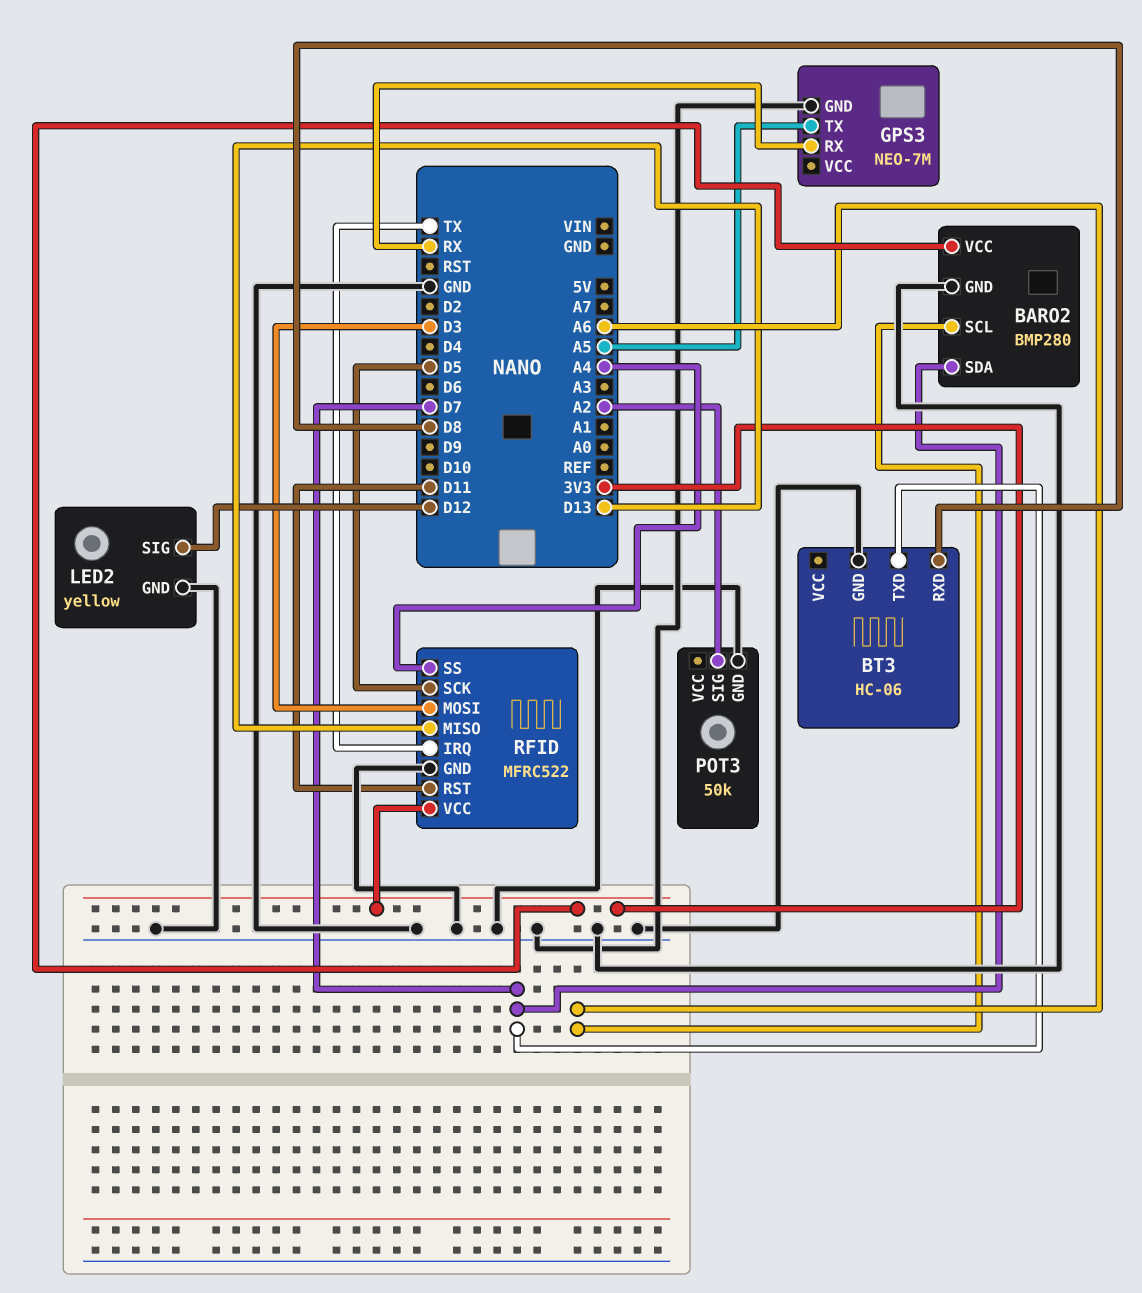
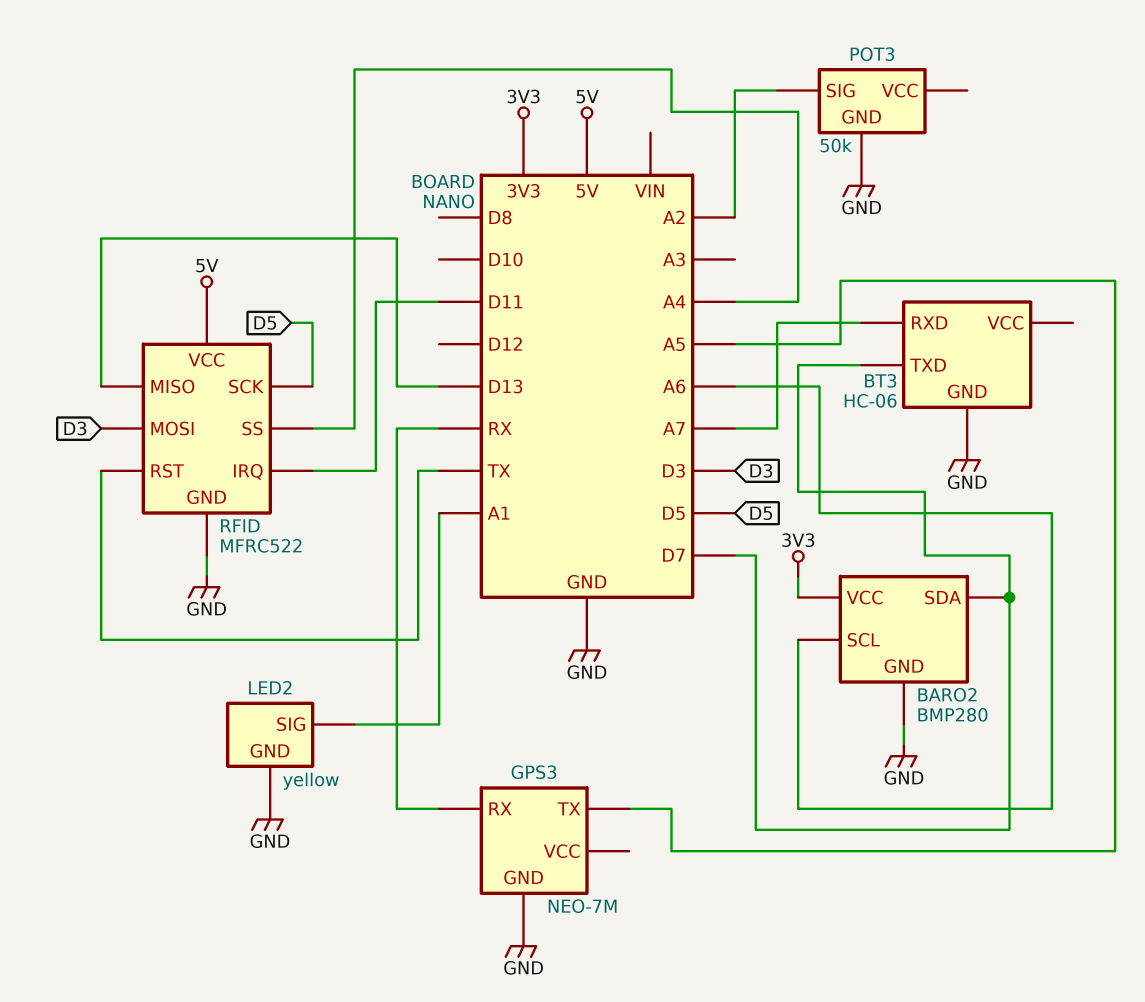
BT3 pin RXD: D8 -> A7
LED2 pin SIG: D12 -> A1
RFID pin IRQ: TX -> D11
RFID pin RST: D11 -> TX
RFID pin VCC: 3V3 -> 5V

